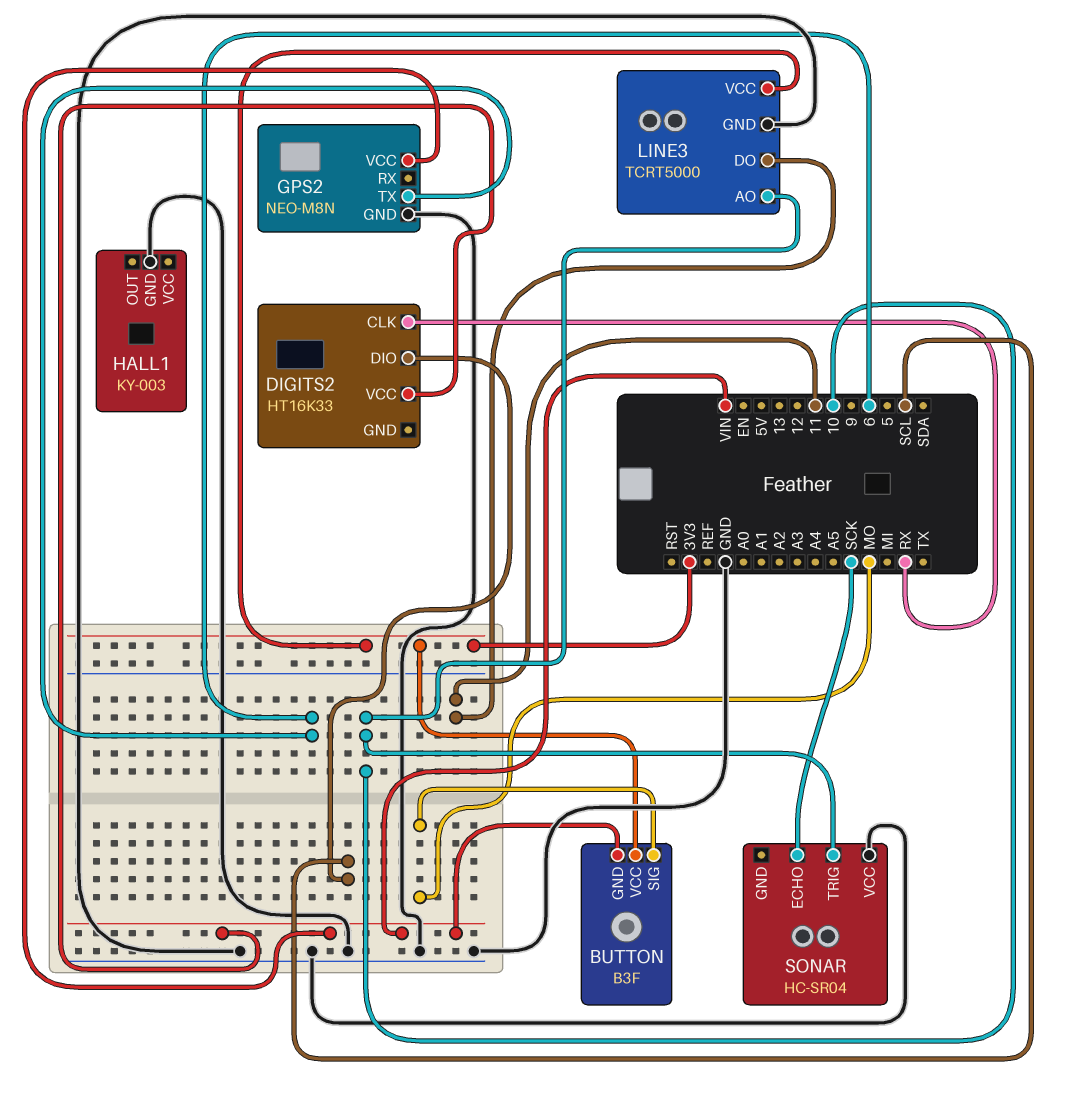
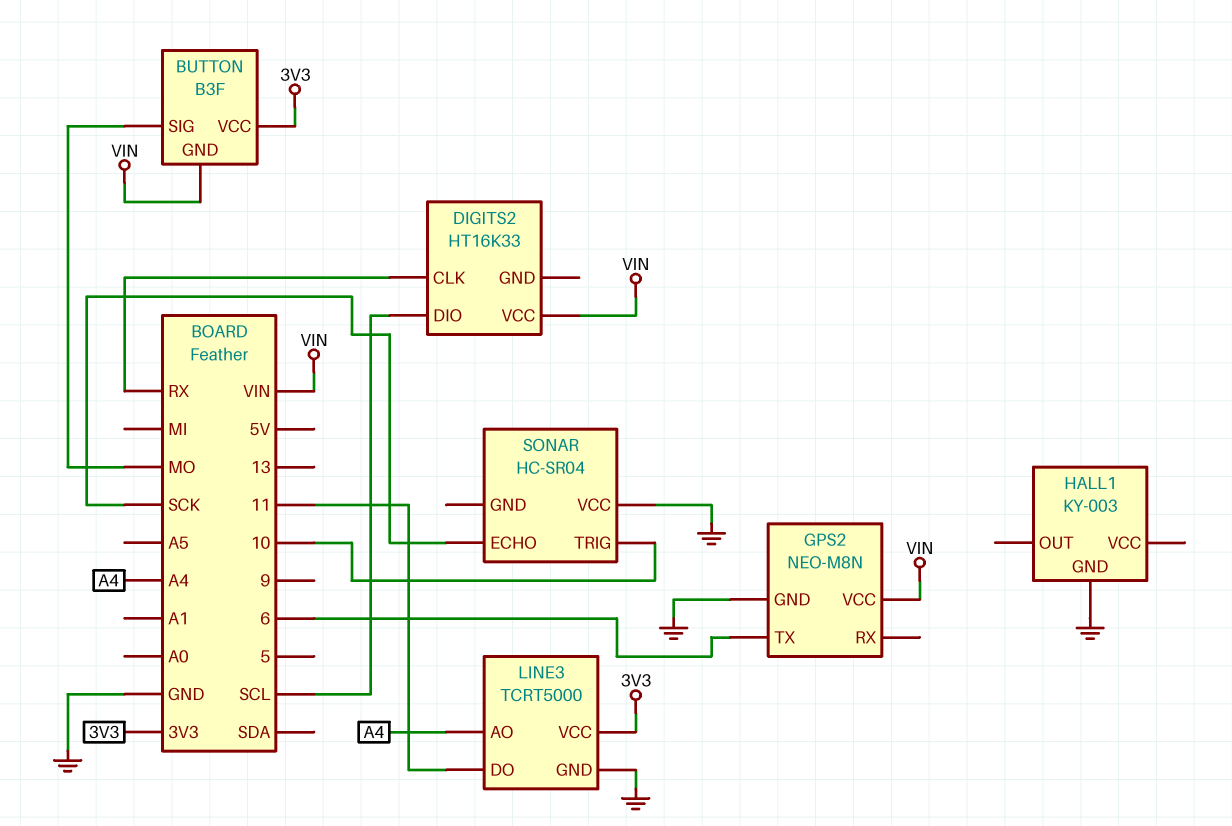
LINE3 pin AO: 10 -> A4

